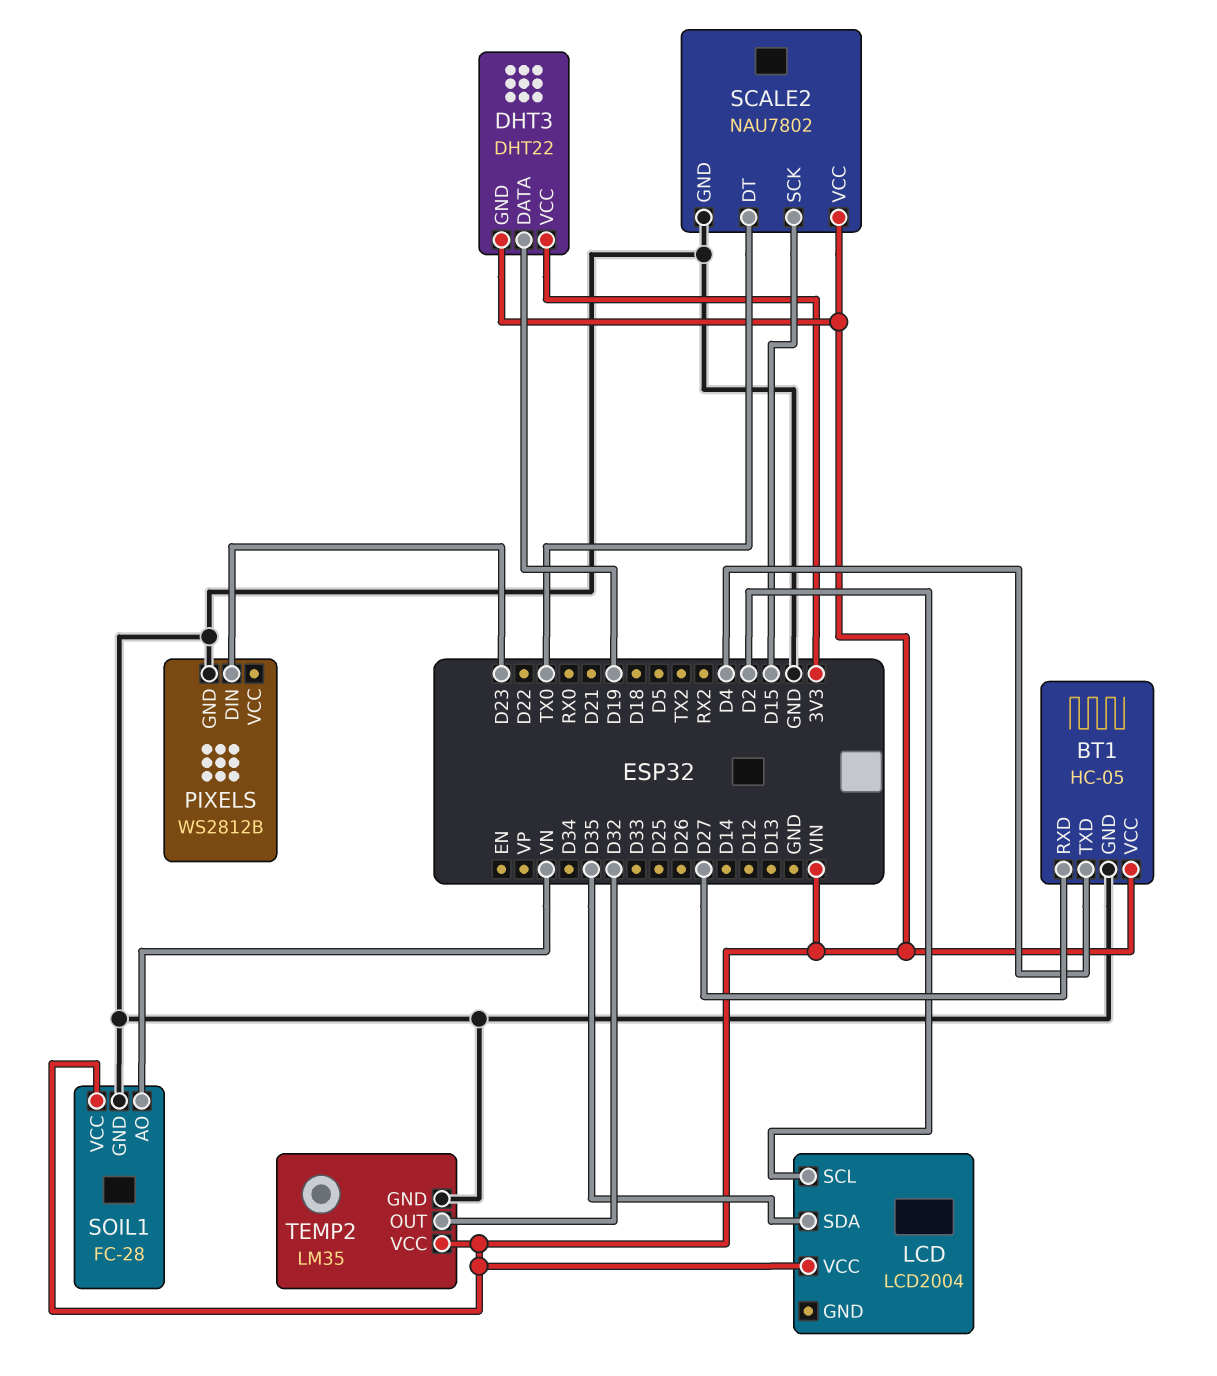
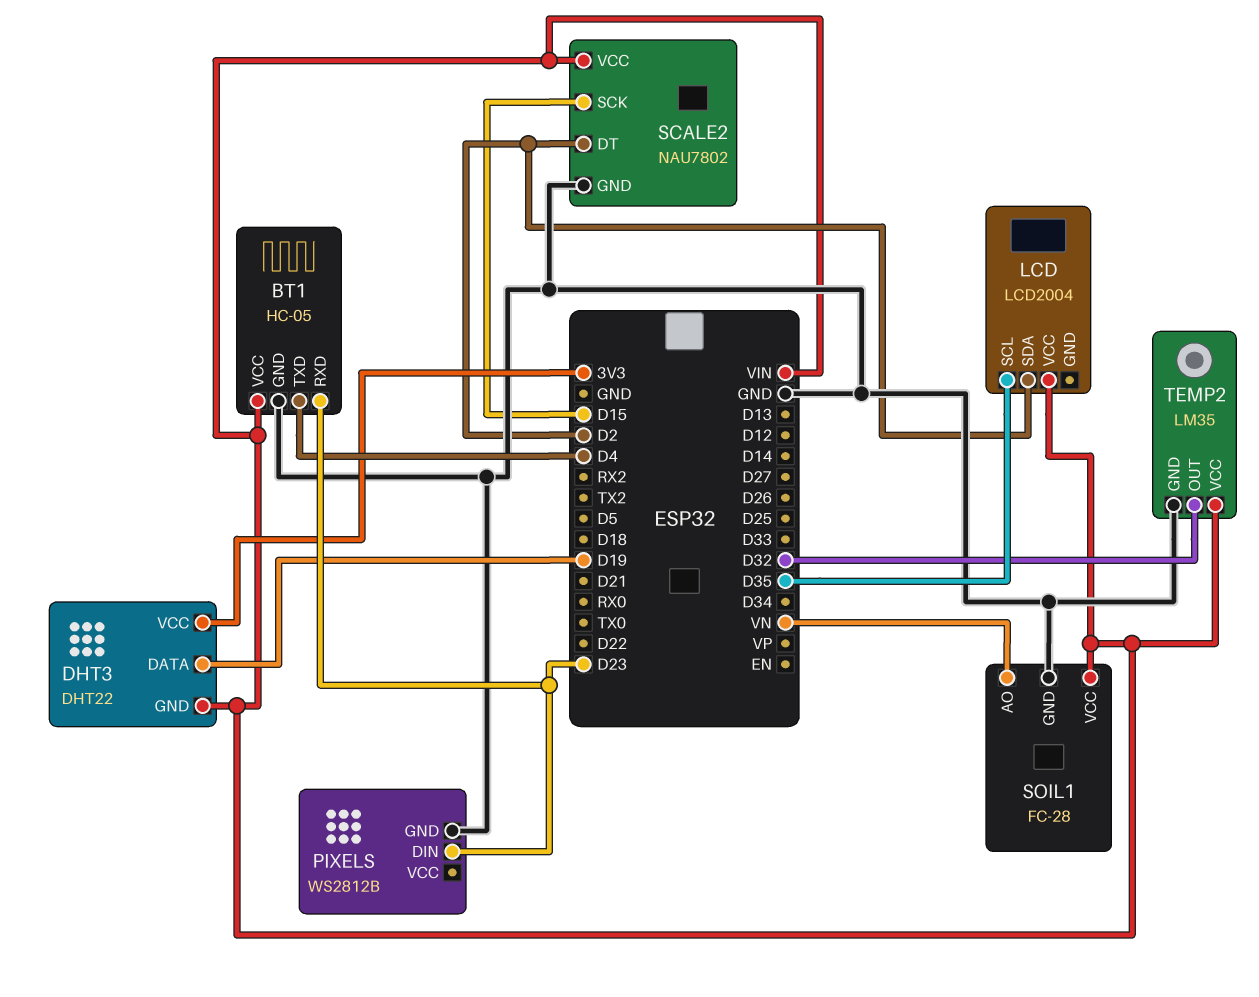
BT1 pin RXD: D27 -> D23
LCD pin SCL: D2 -> D35
LCD pin SDA: D35 -> D2
SCALE2 pin DT: TX0 -> D2

